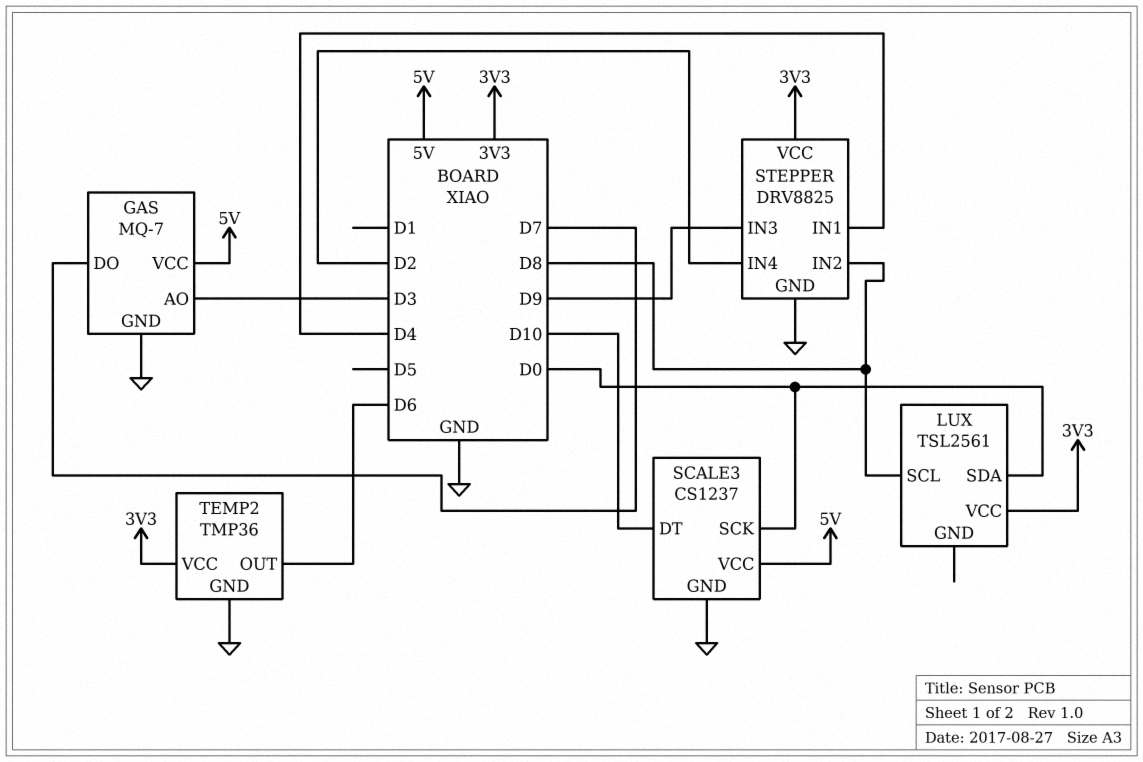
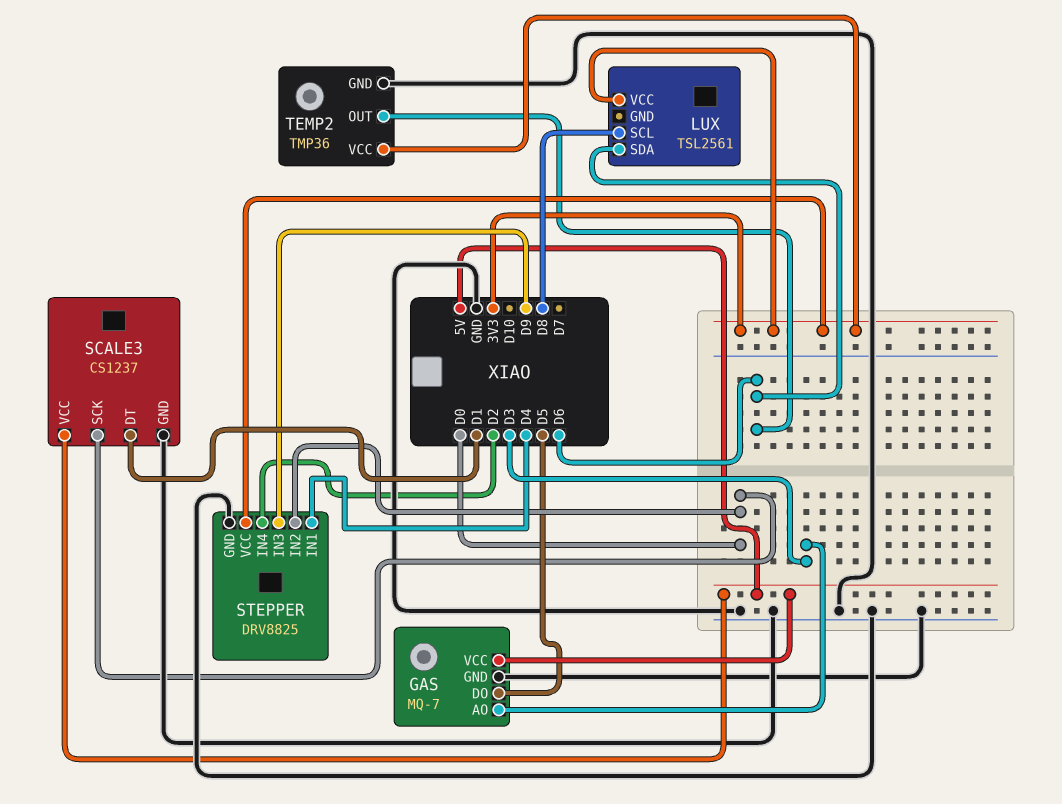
GAS pin DO: D7 -> D5
LUX pin SDA: D0 -> D6
SCALE3 pin DT: D10 -> D1
STEPPER pin IN2: D8 -> D0

